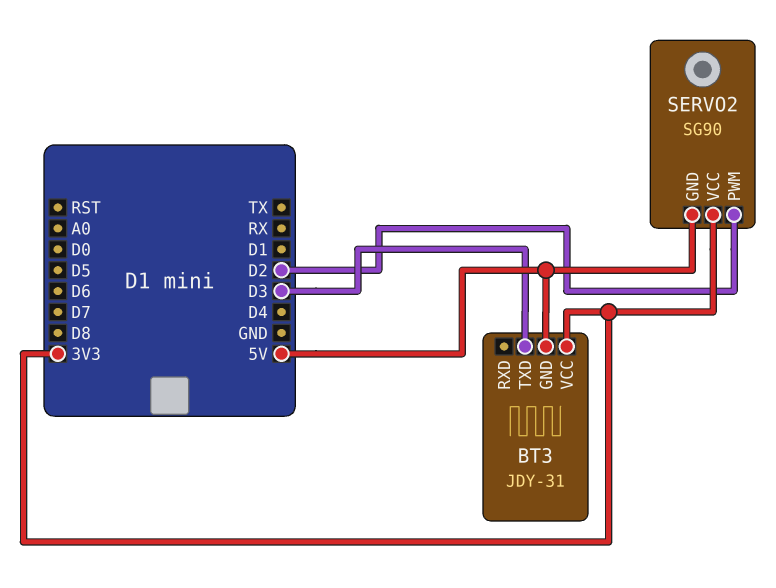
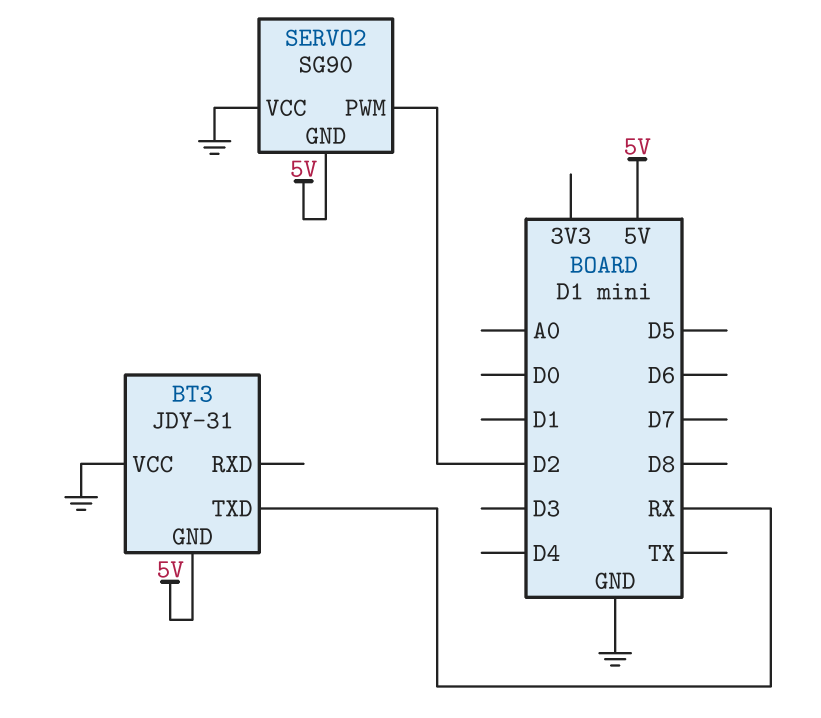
BT3 pin TXD: D3 -> RX
BT3 pin VCC: 3V3 -> GND
SERVO2 pin VCC: 3V3 -> GND

